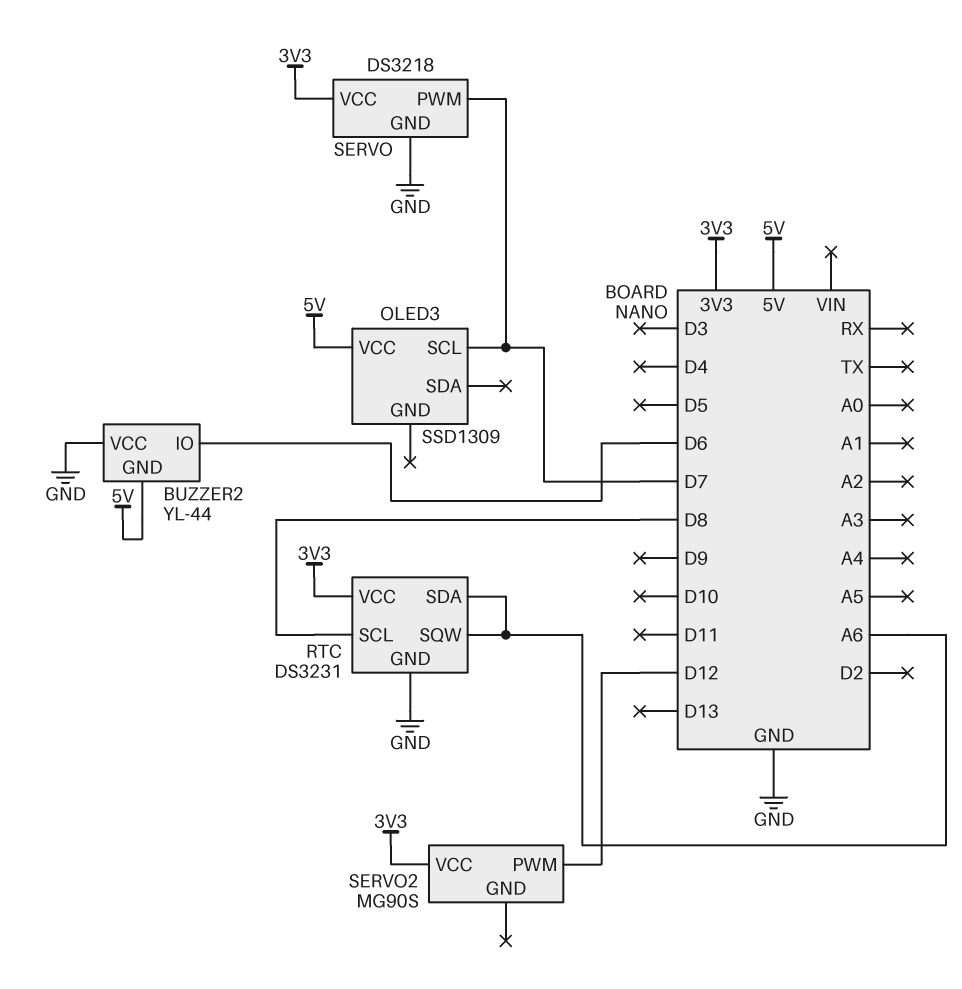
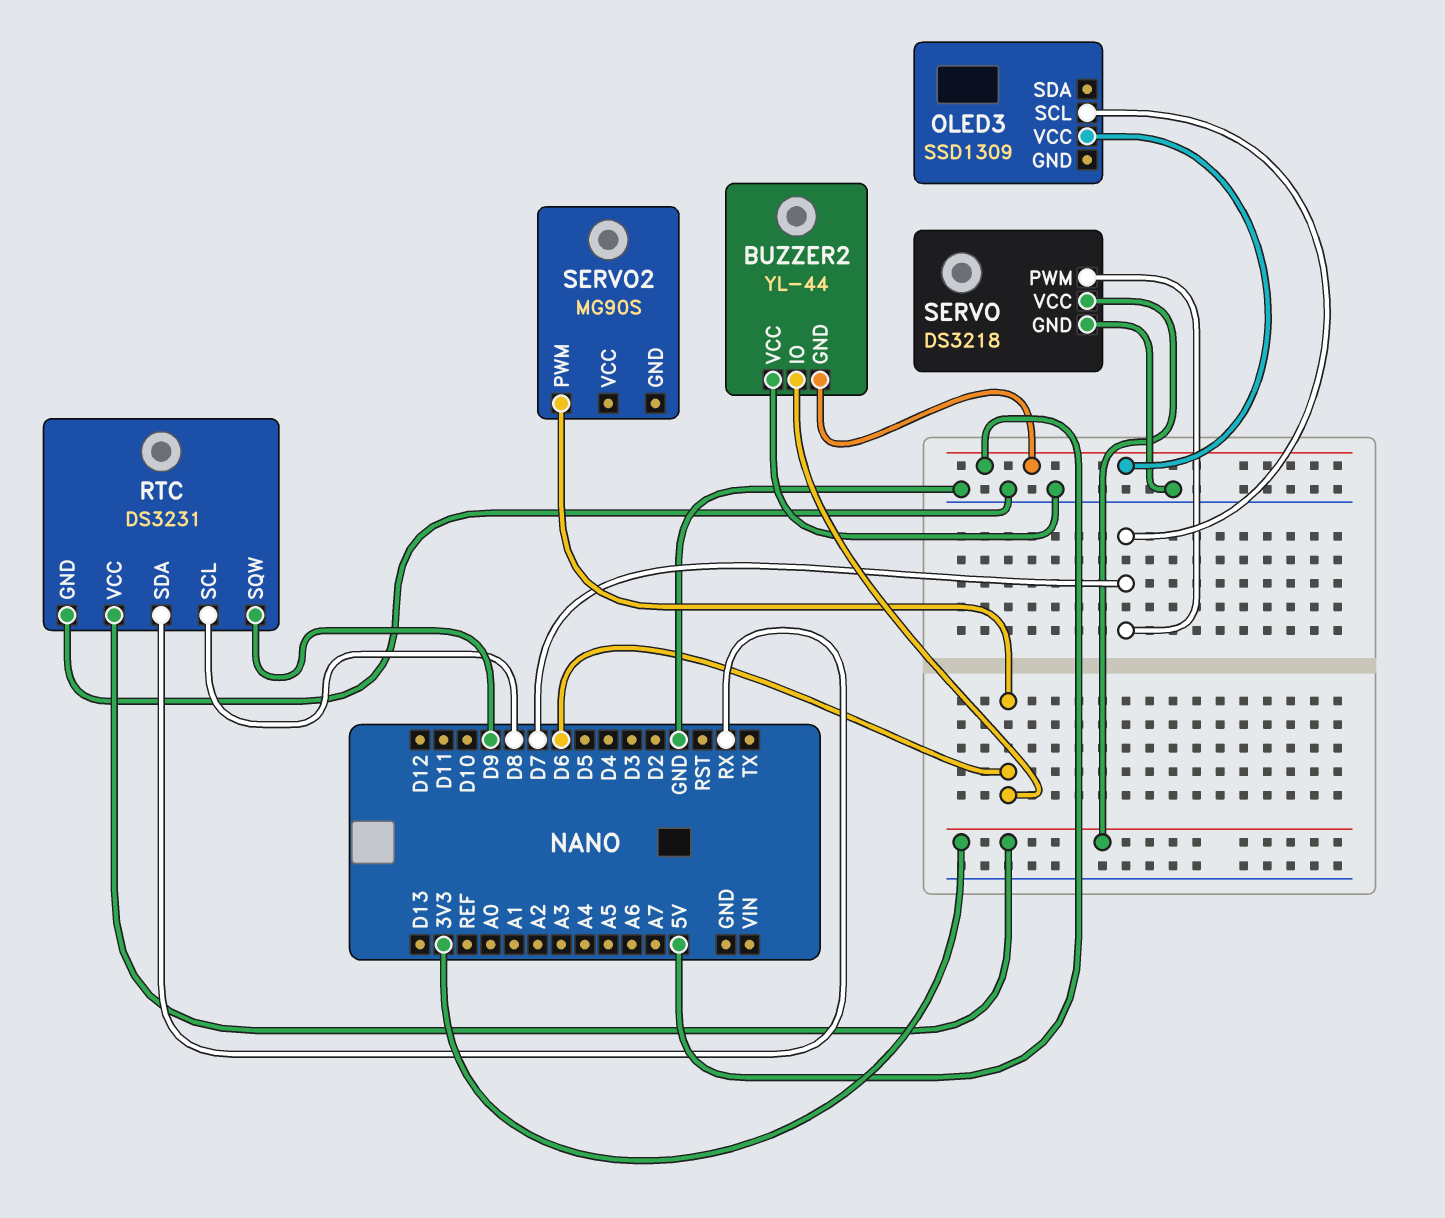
RTC pin SDA: A6 -> RX
RTC pin SQW: A6 -> D9
SERVO2 pin PWM: D12 -> D6
SERVO2 pin VCC: 3V3 -> none

